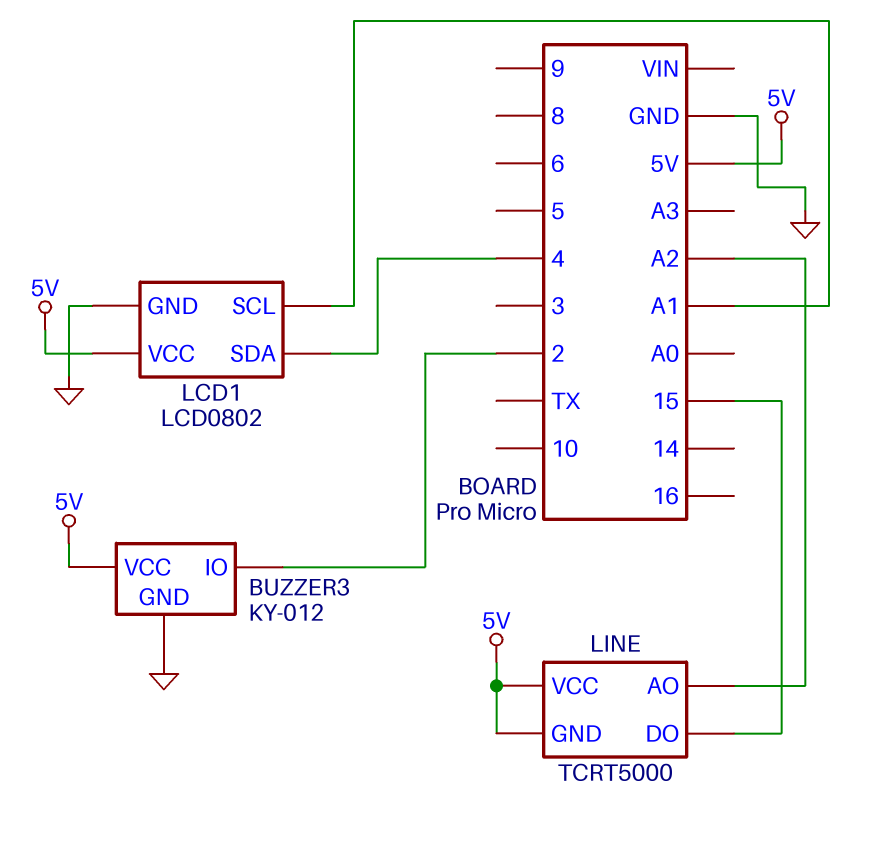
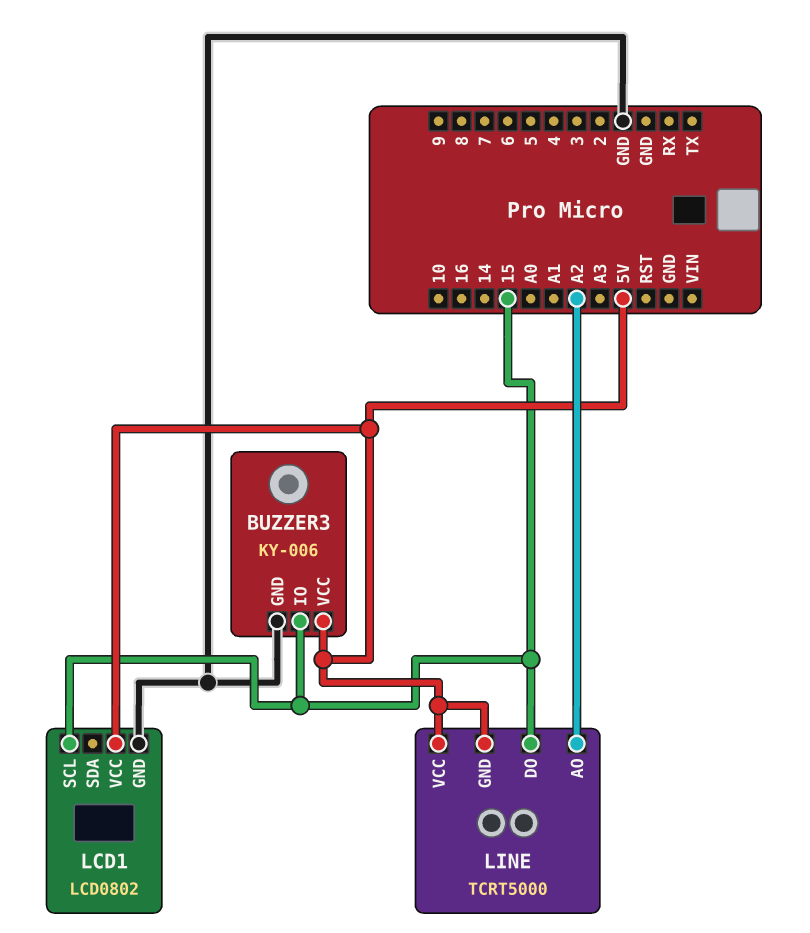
BUZZER3: KY-012 -> KY-006
BUZZER3 pin IO: 2 -> 15
LCD1 pin SCL: A1 -> 15
LCD1 pin SDA: 4 -> none

